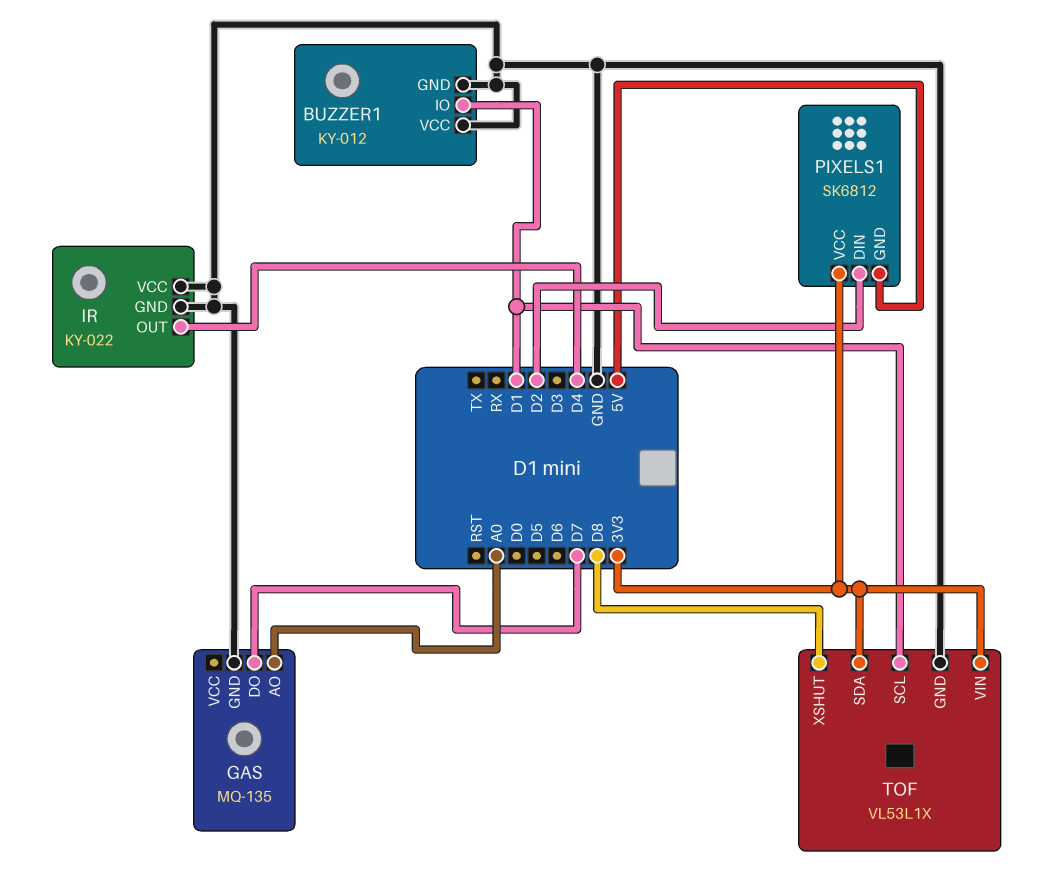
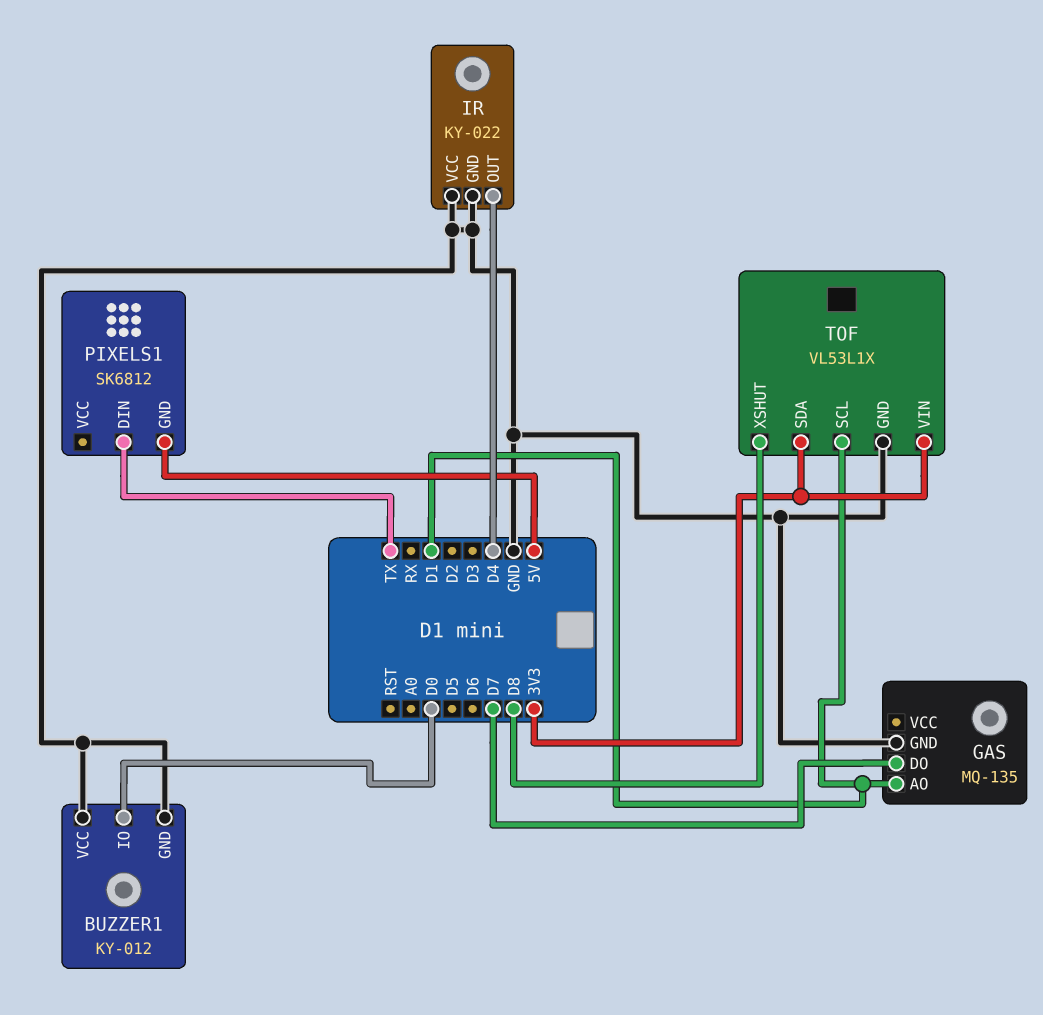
BUZZER1 pin IO: D1 -> D0
GAS pin AO: A0 -> D1
PIXELS1 pin DIN: D2 -> TX
PIXELS1 pin VCC: 3V3 -> none

